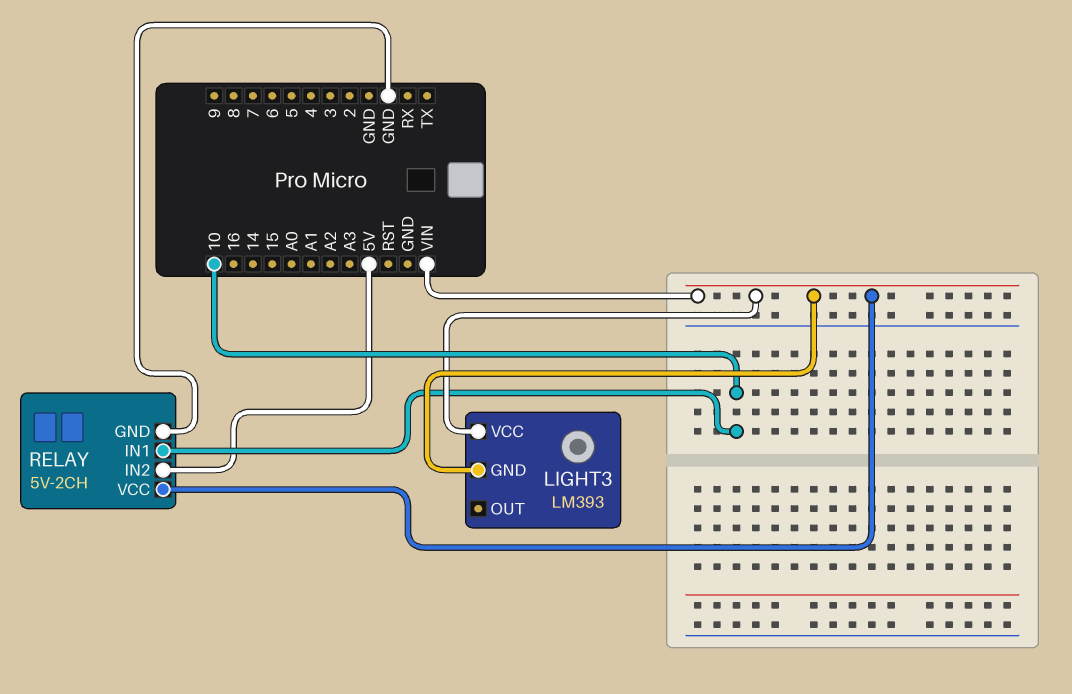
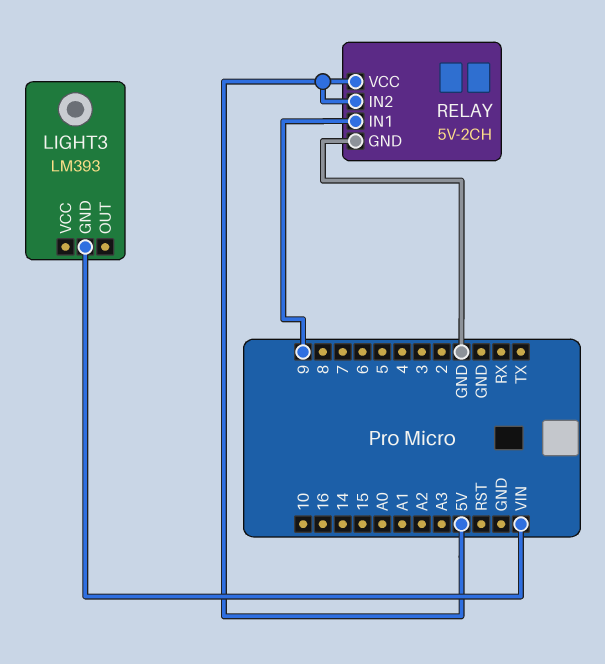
LIGHT3 pin VCC: VIN -> none
RELAY pin IN1: 10 -> 9
RELAY pin VCC: VIN -> 5V

